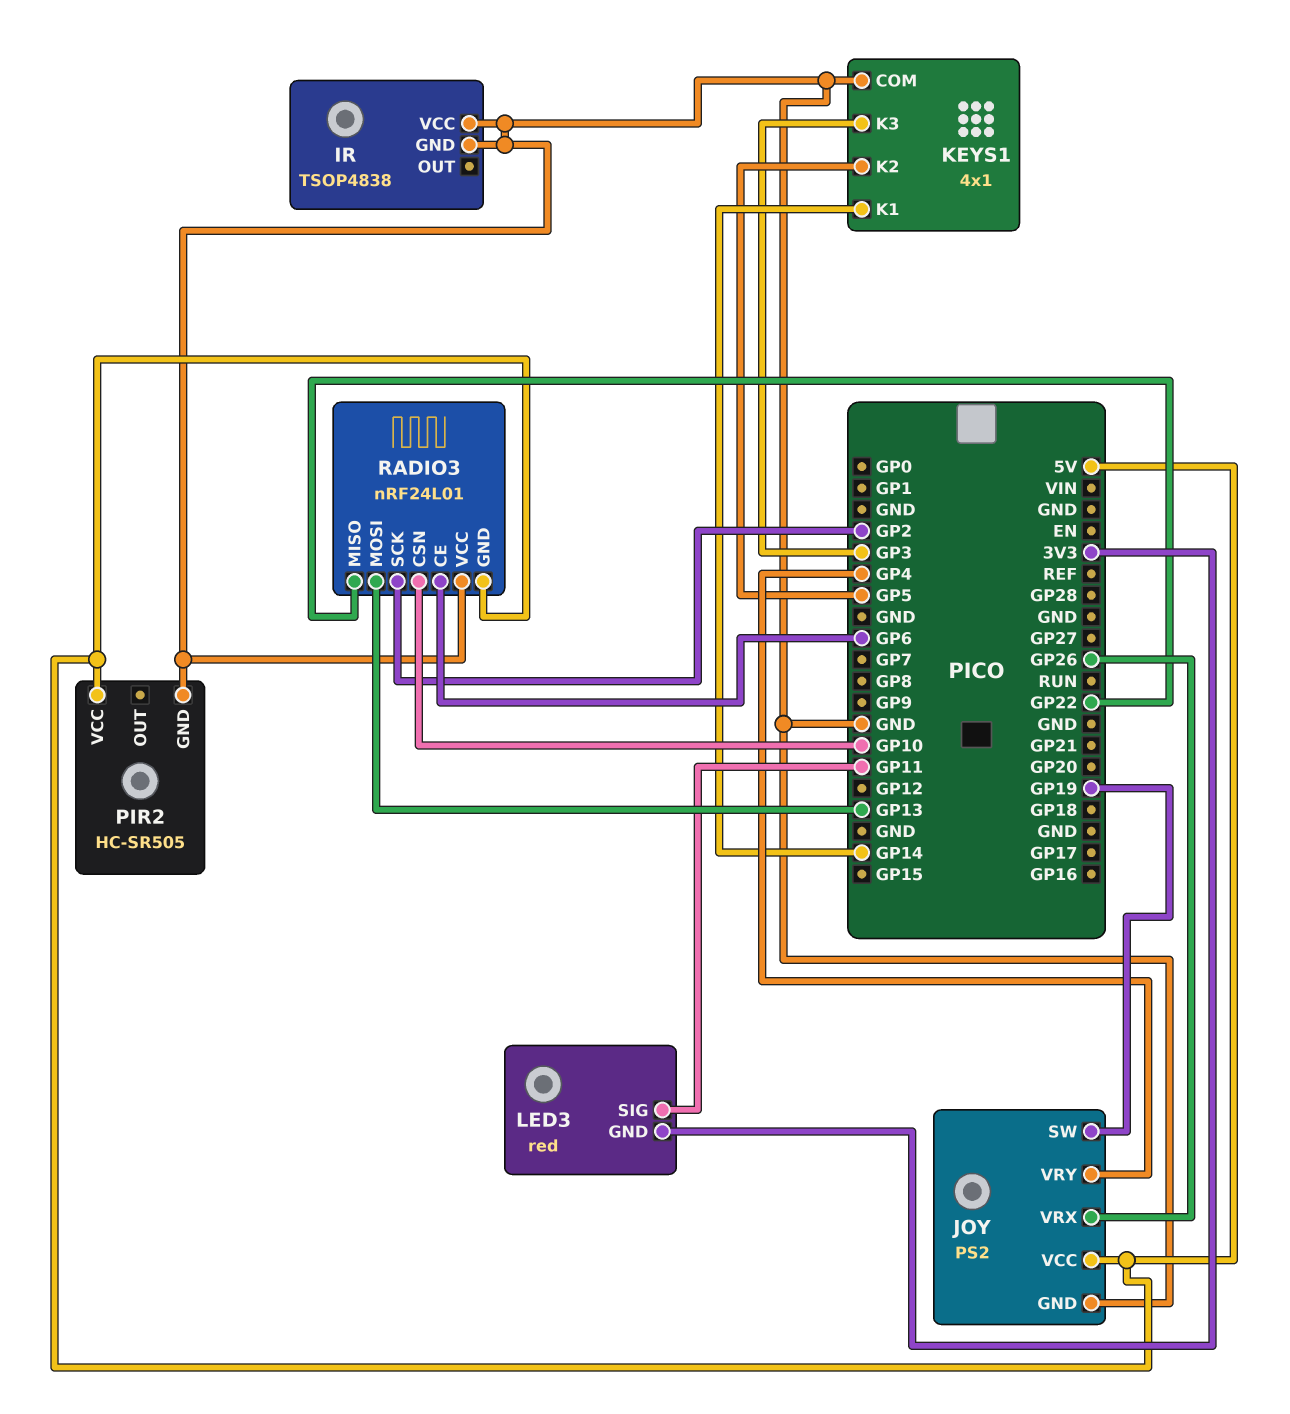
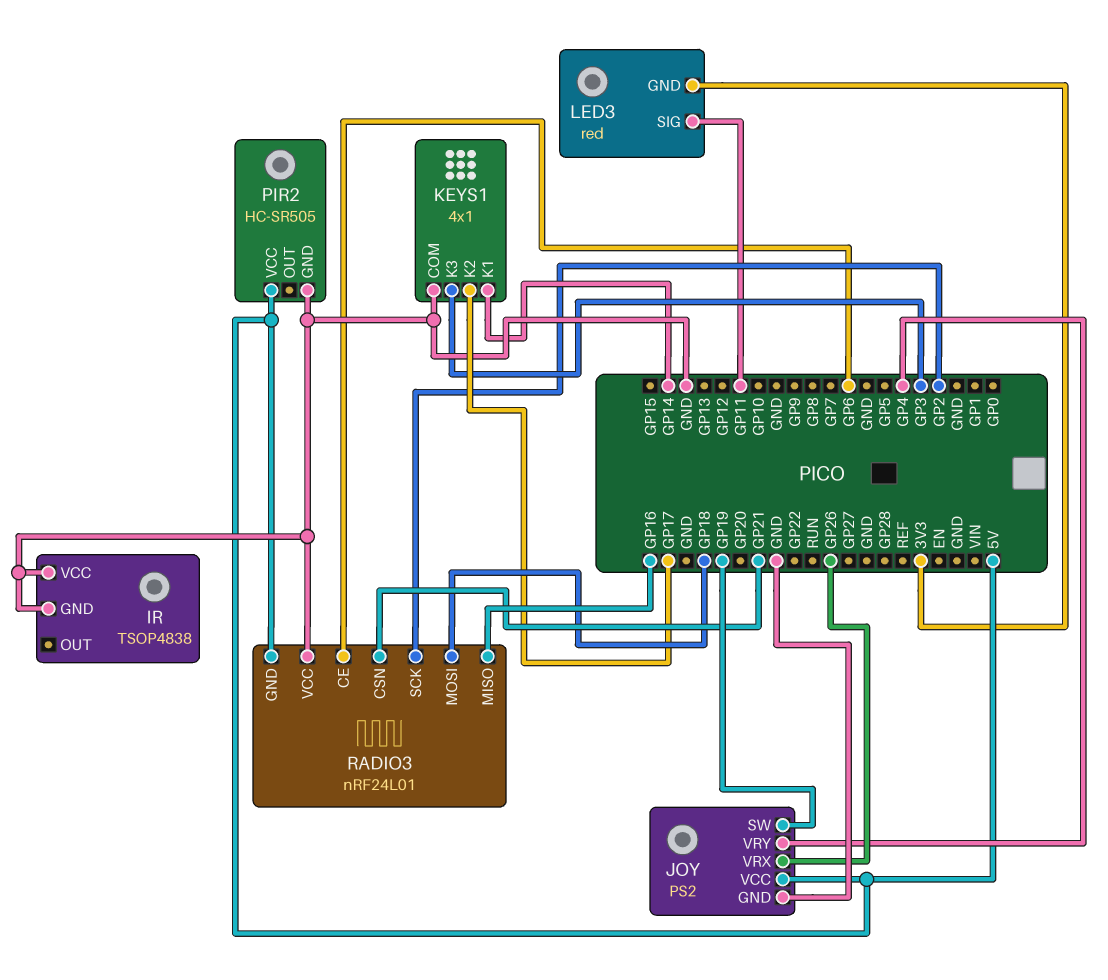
KEYS1 pin K2: GP5 -> GP17
RADIO3 pin CSN: GP10 -> GP21
RADIO3 pin MISO: GP22 -> GP16
RADIO3 pin MOSI: GP13 -> GP18

